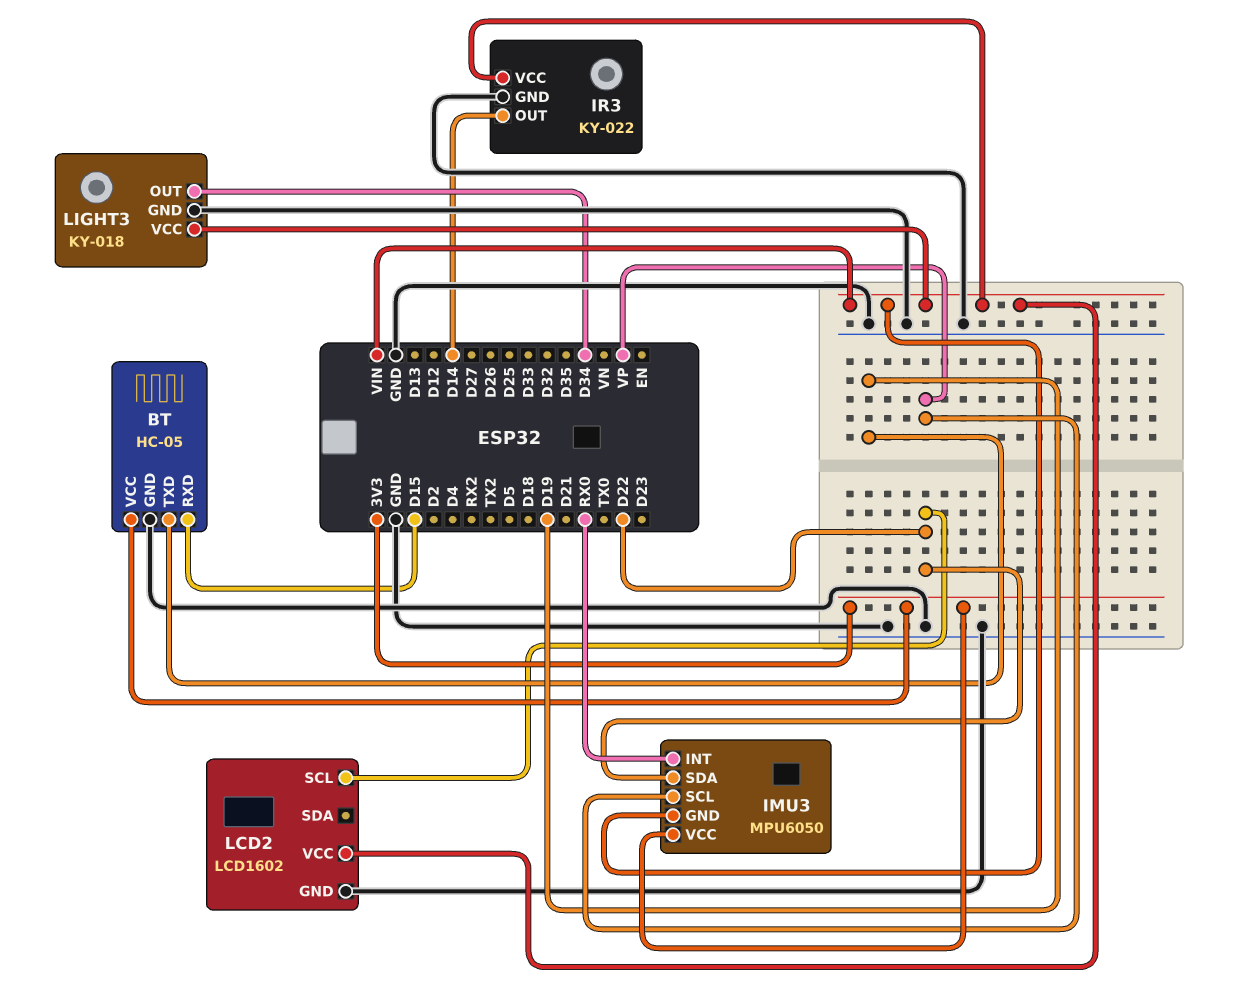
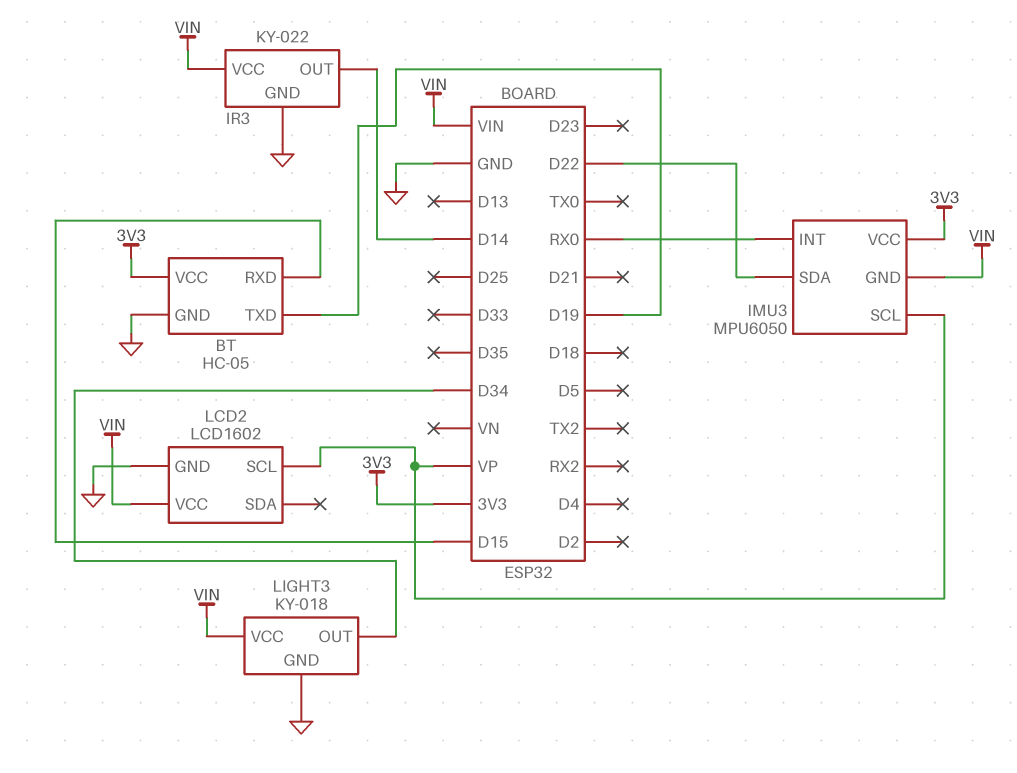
LCD2 pin SCL: D22 -> VP

